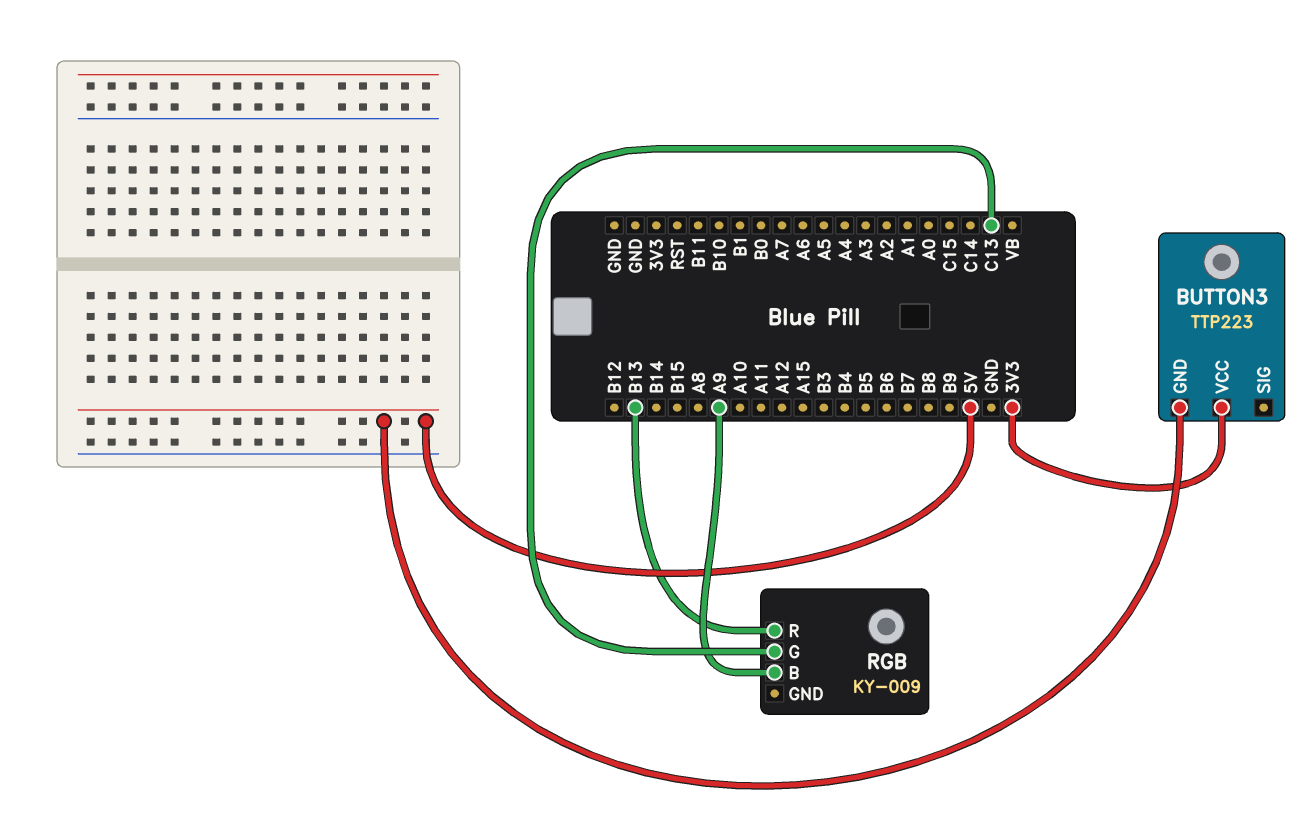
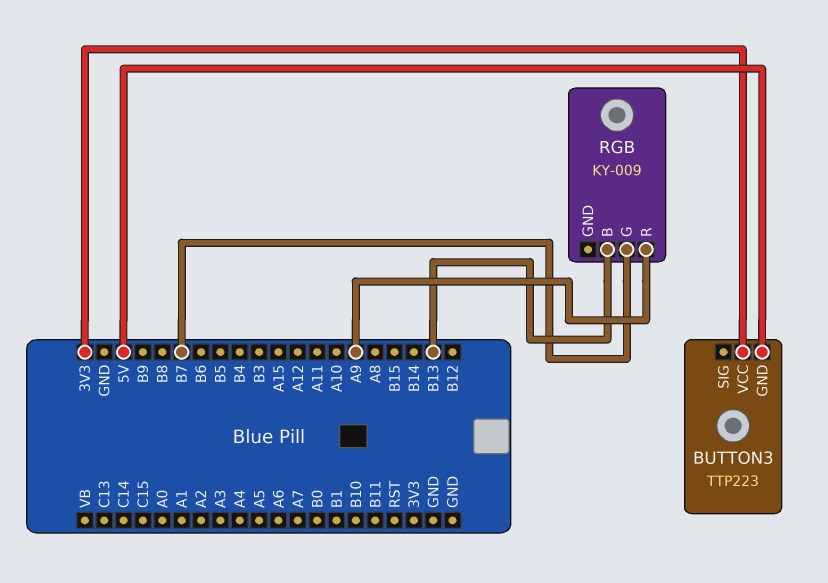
RGB pin B: A9 -> B13
RGB pin G: C13 -> B7
RGB pin R: B13 -> A9

